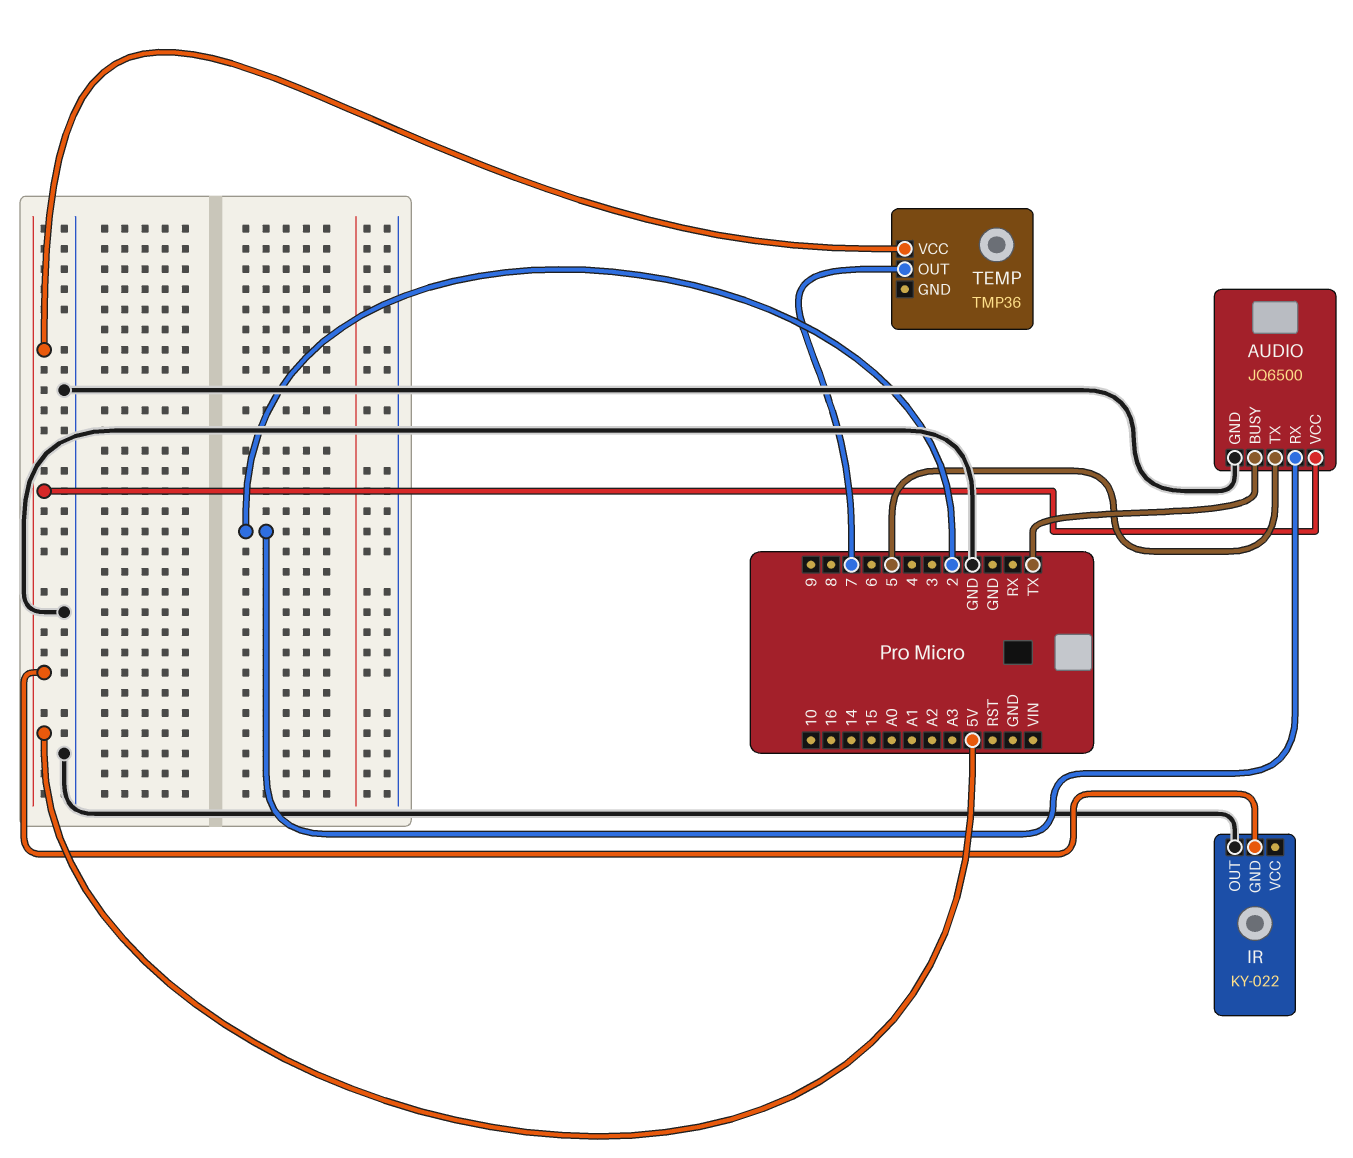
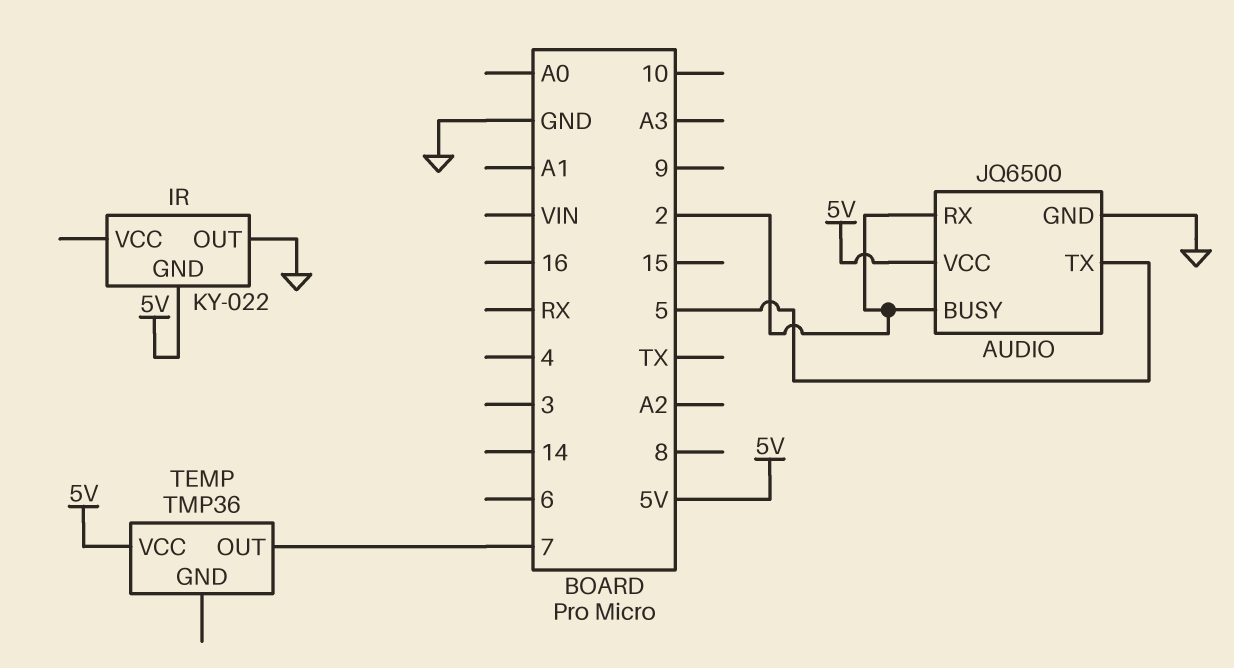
AUDIO pin BUSY: TX -> 2

